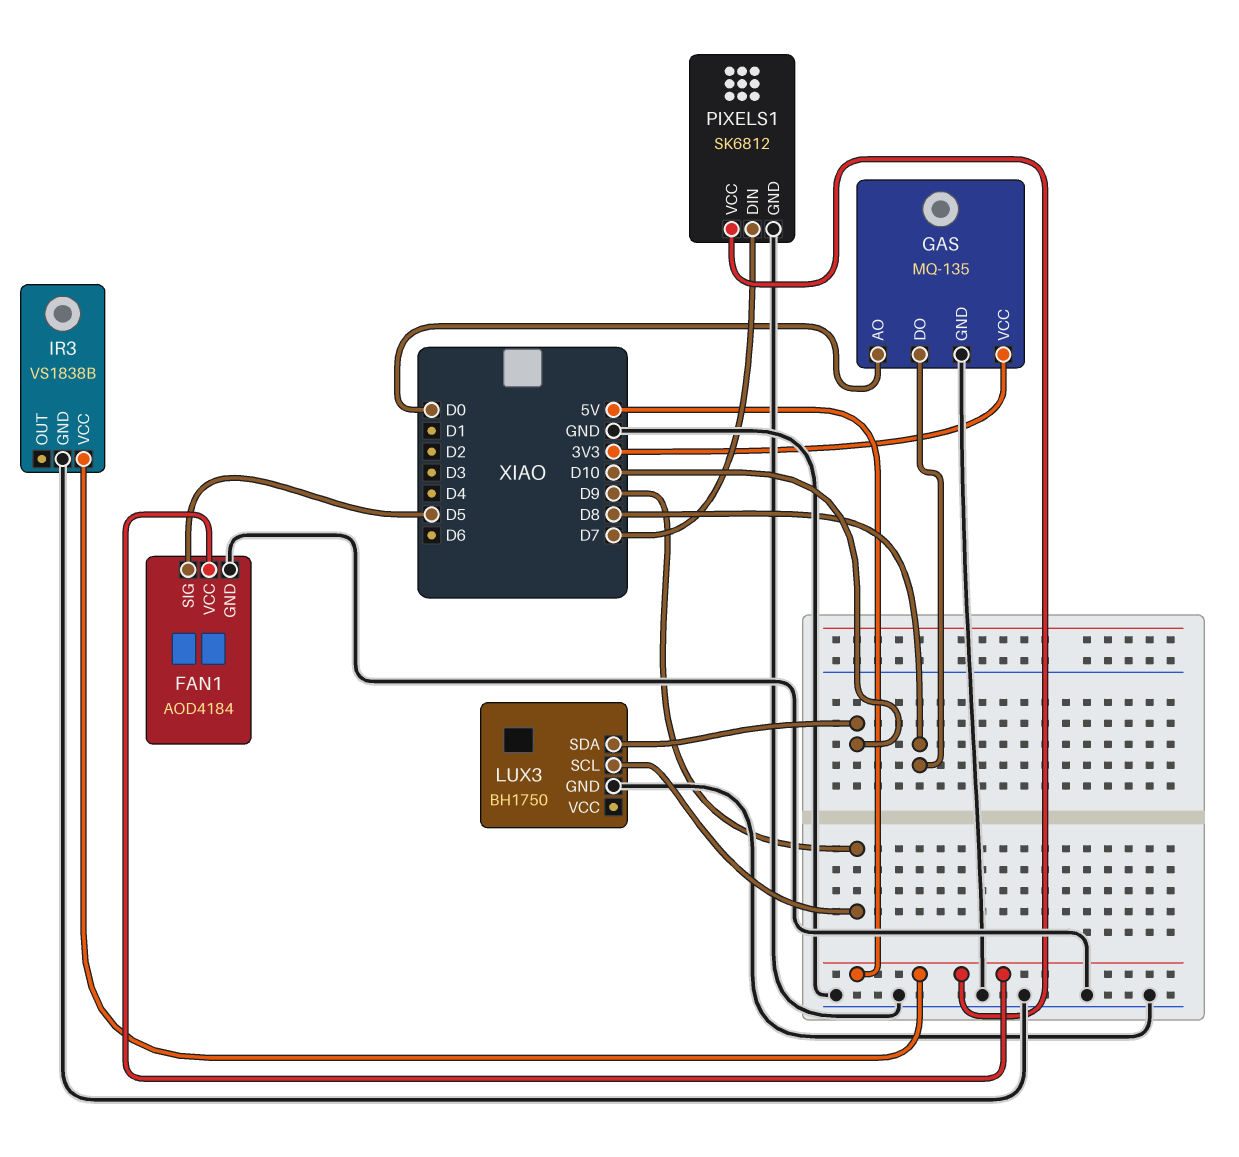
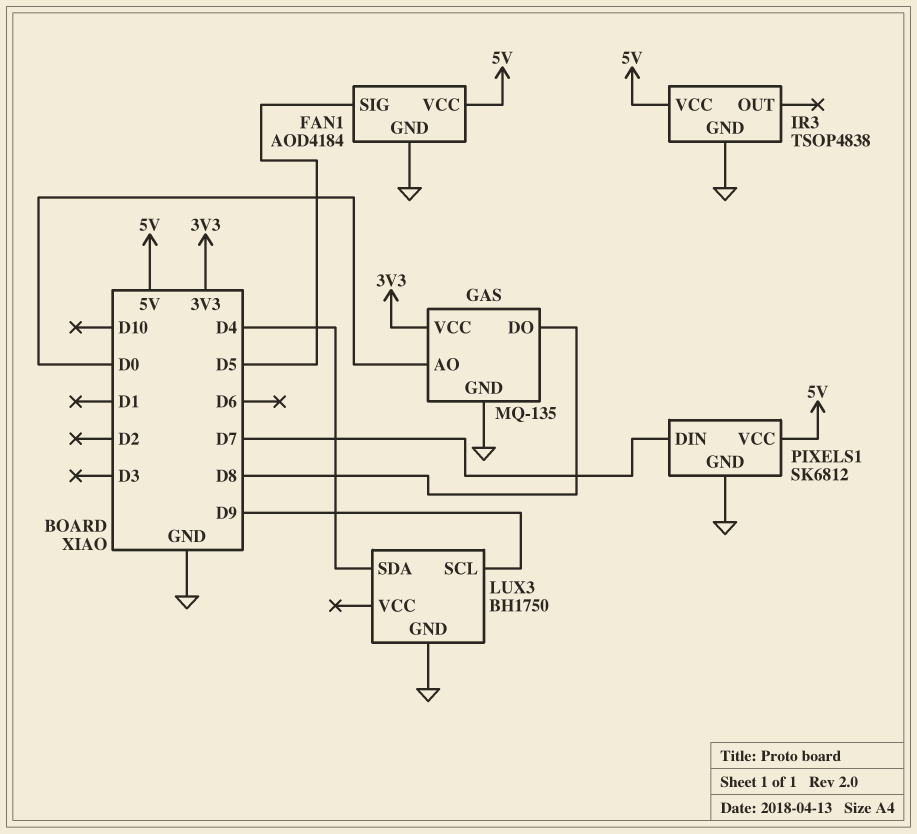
IR3: VS1838B -> TSOP4838
LUX3 pin SDA: D10 -> D4

